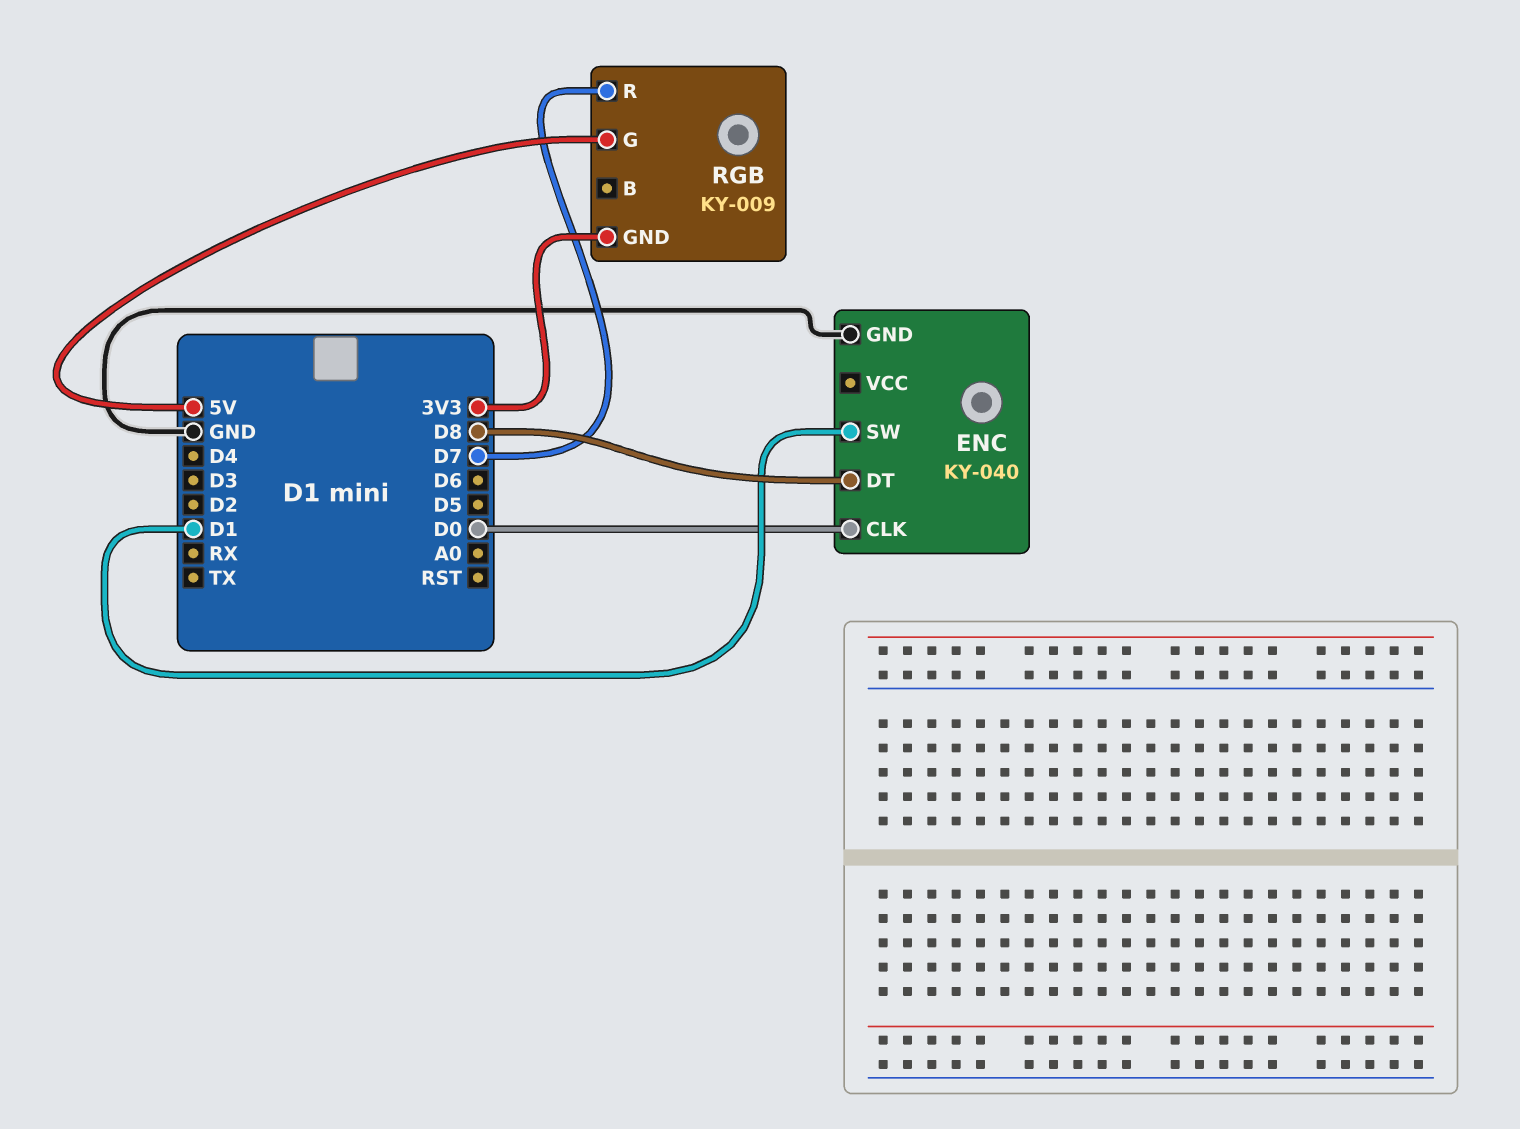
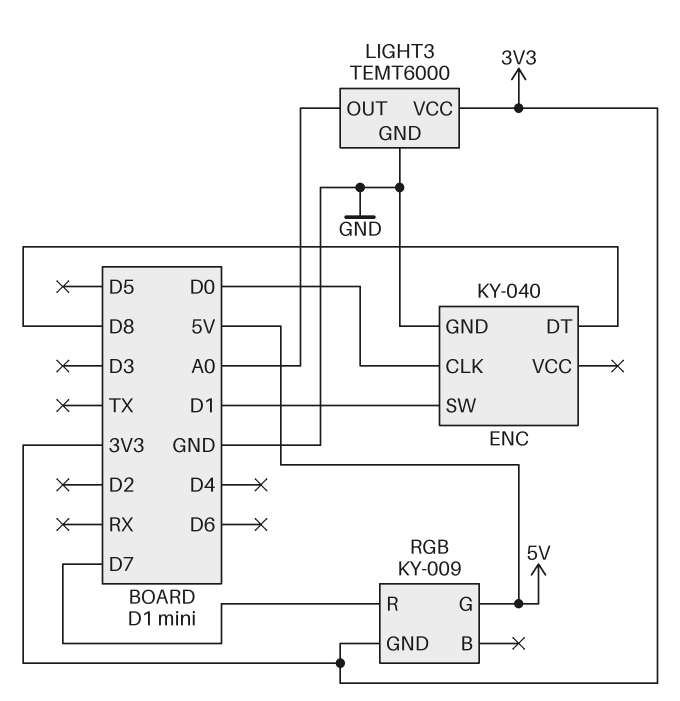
LIGHT3: none -> TEMT6000
LIGHT3 pin GND: none -> GND
LIGHT3 pin OUT: none -> A0
LIGHT3 pin VCC: none -> 3V3

